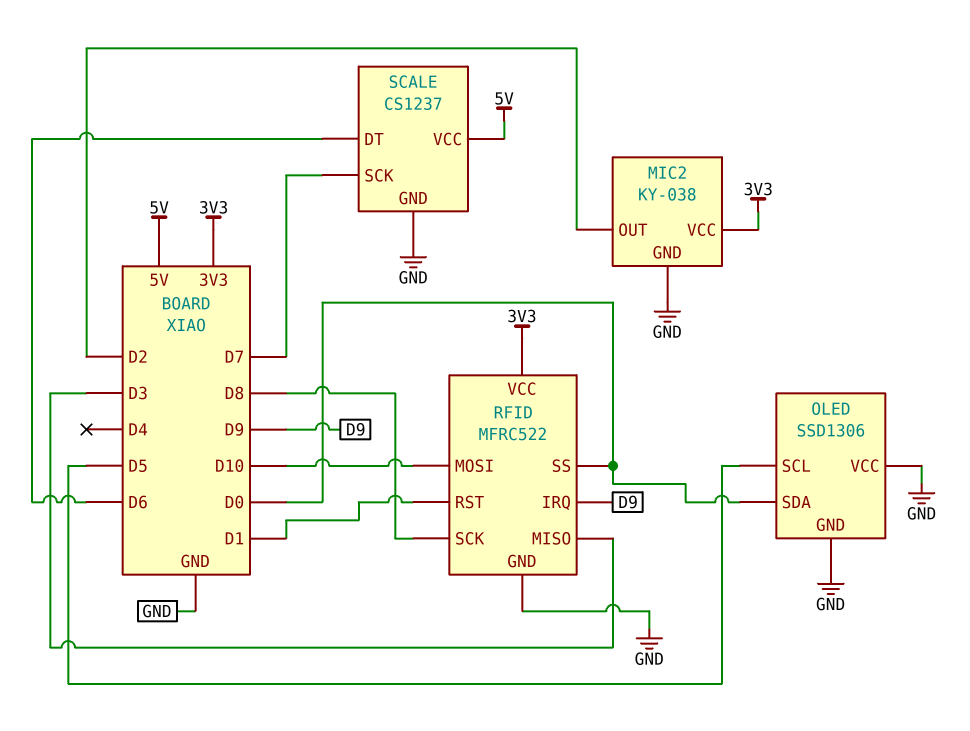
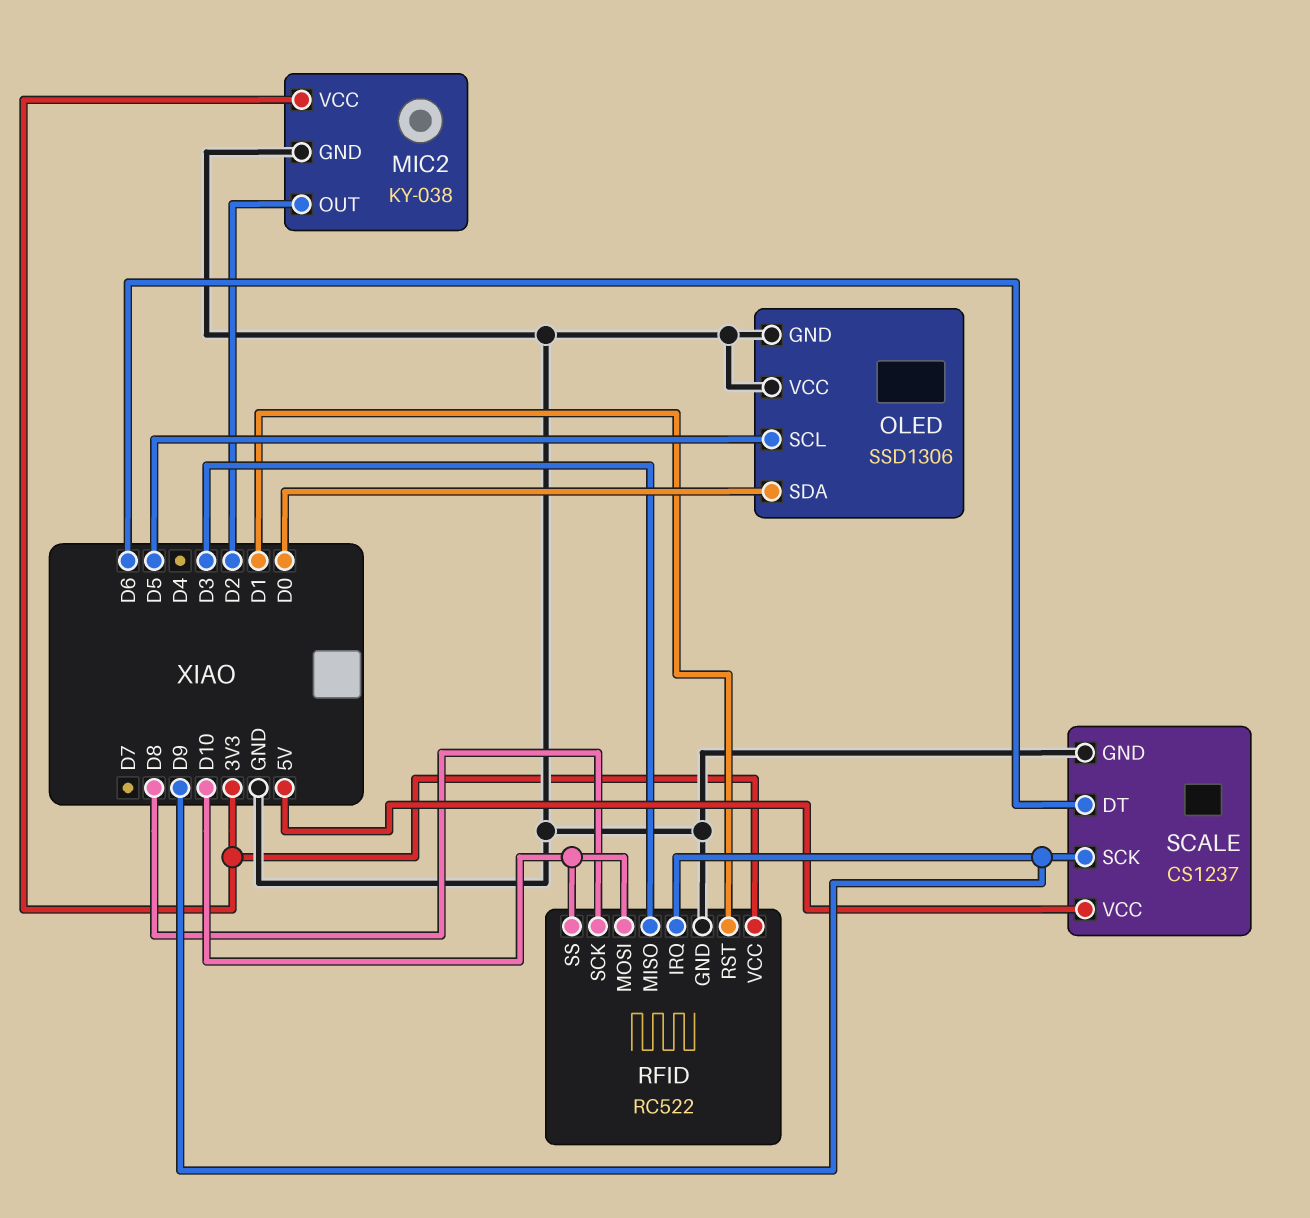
RFID: MFRC522 -> RC522
RFID pin SS: D0 -> D10
SCALE pin SCK: D7 -> D9

